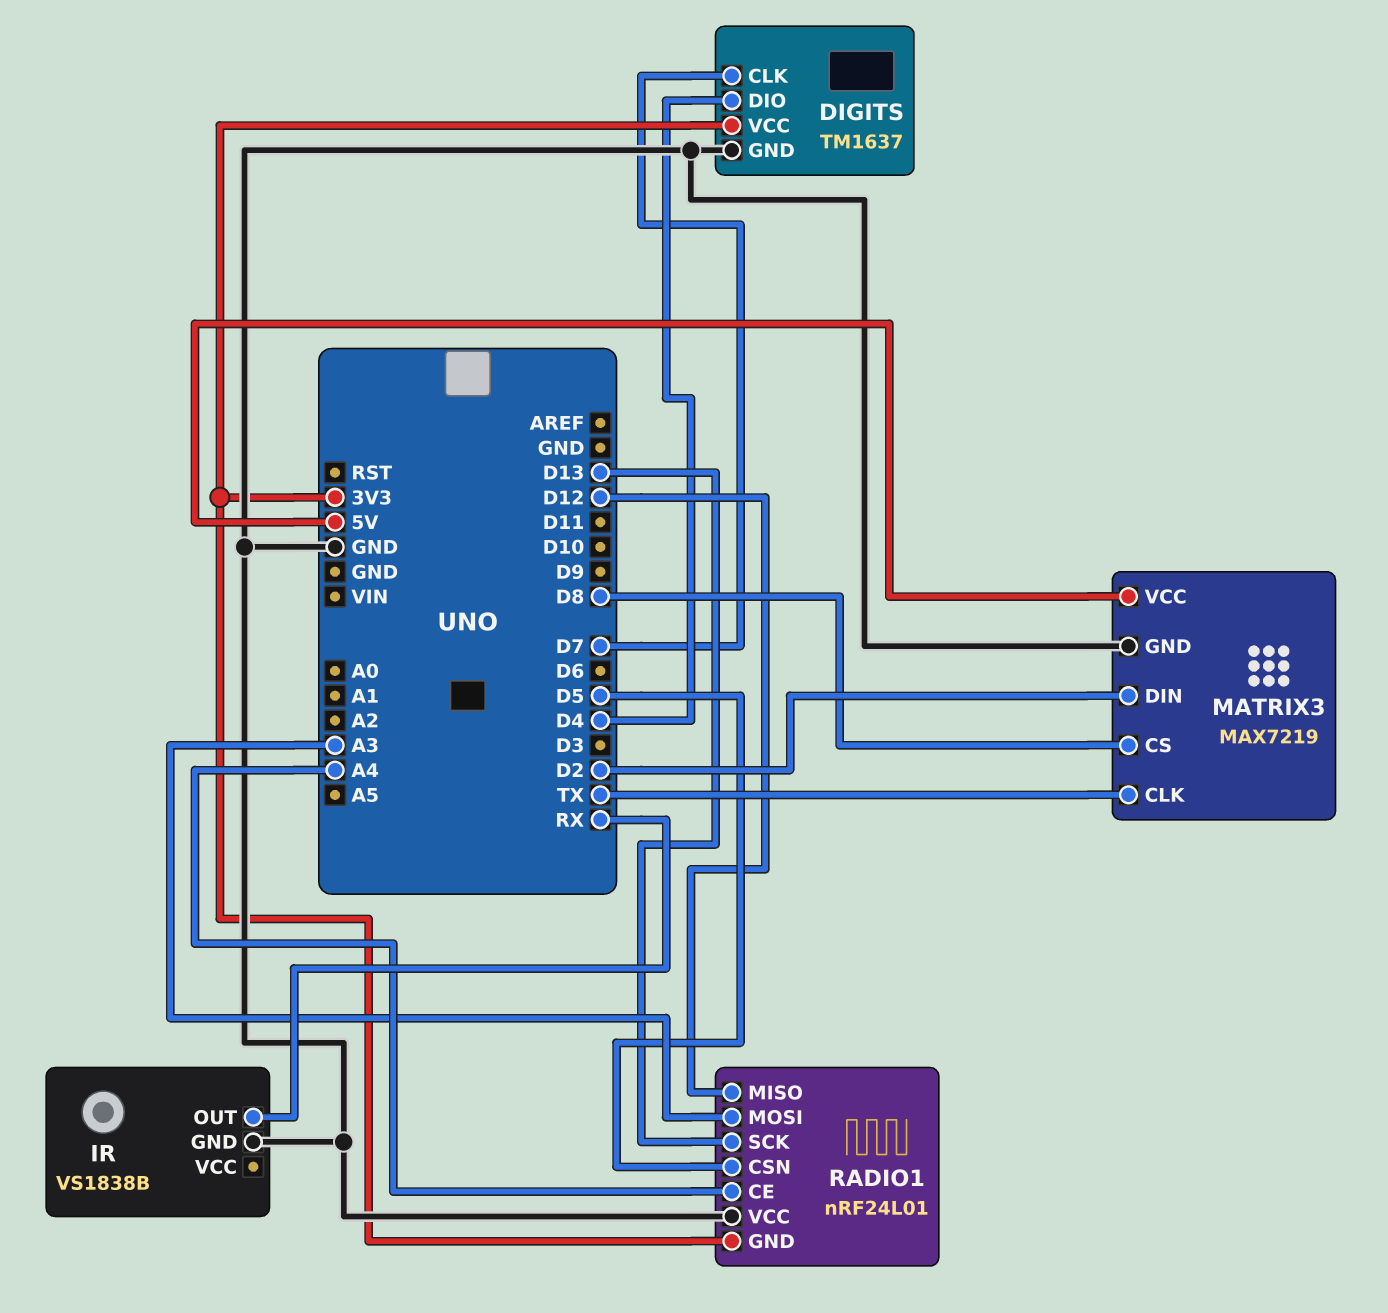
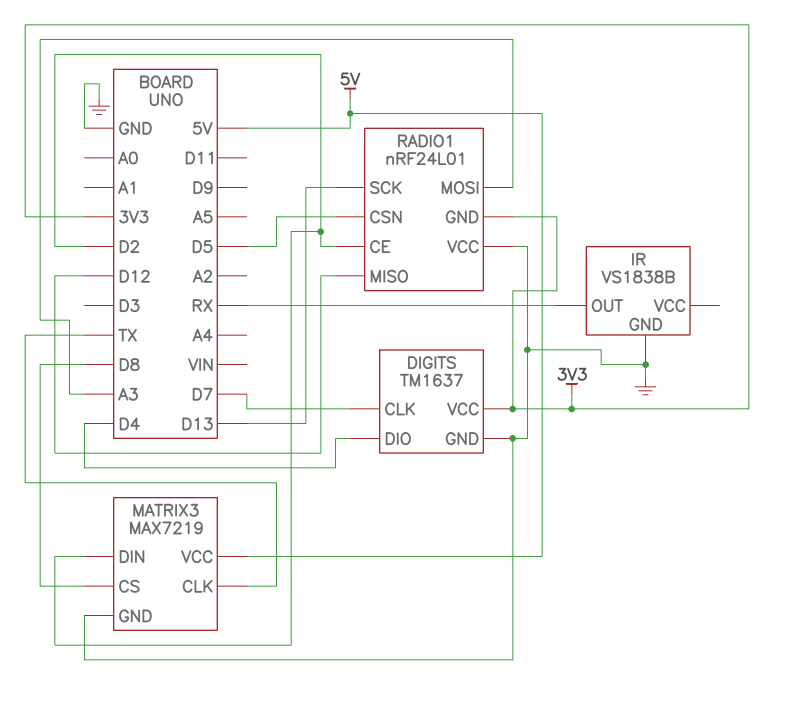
RADIO1 pin CE: A4 -> D2

